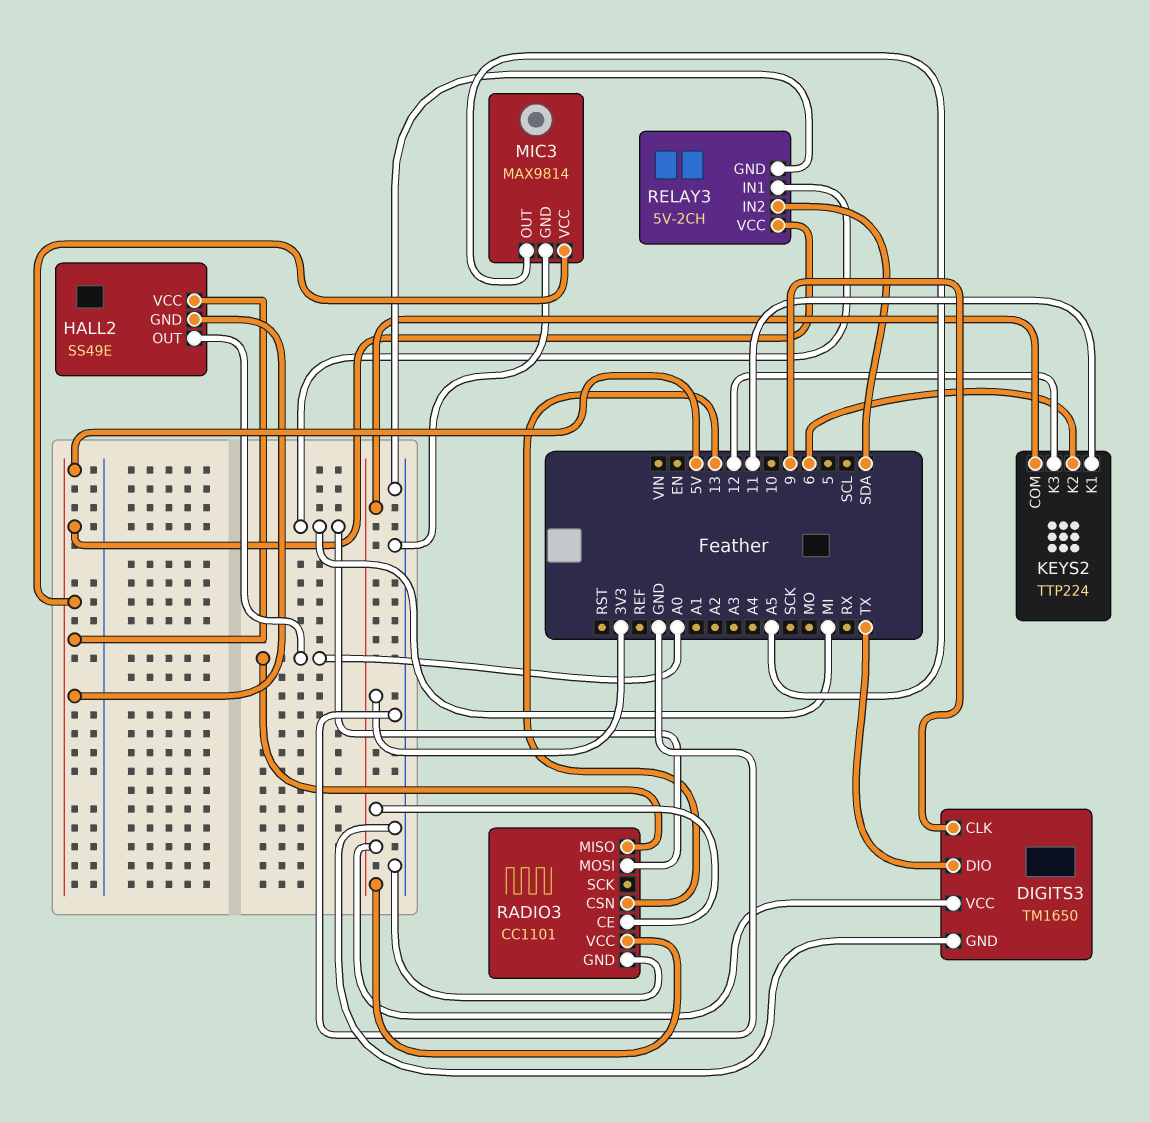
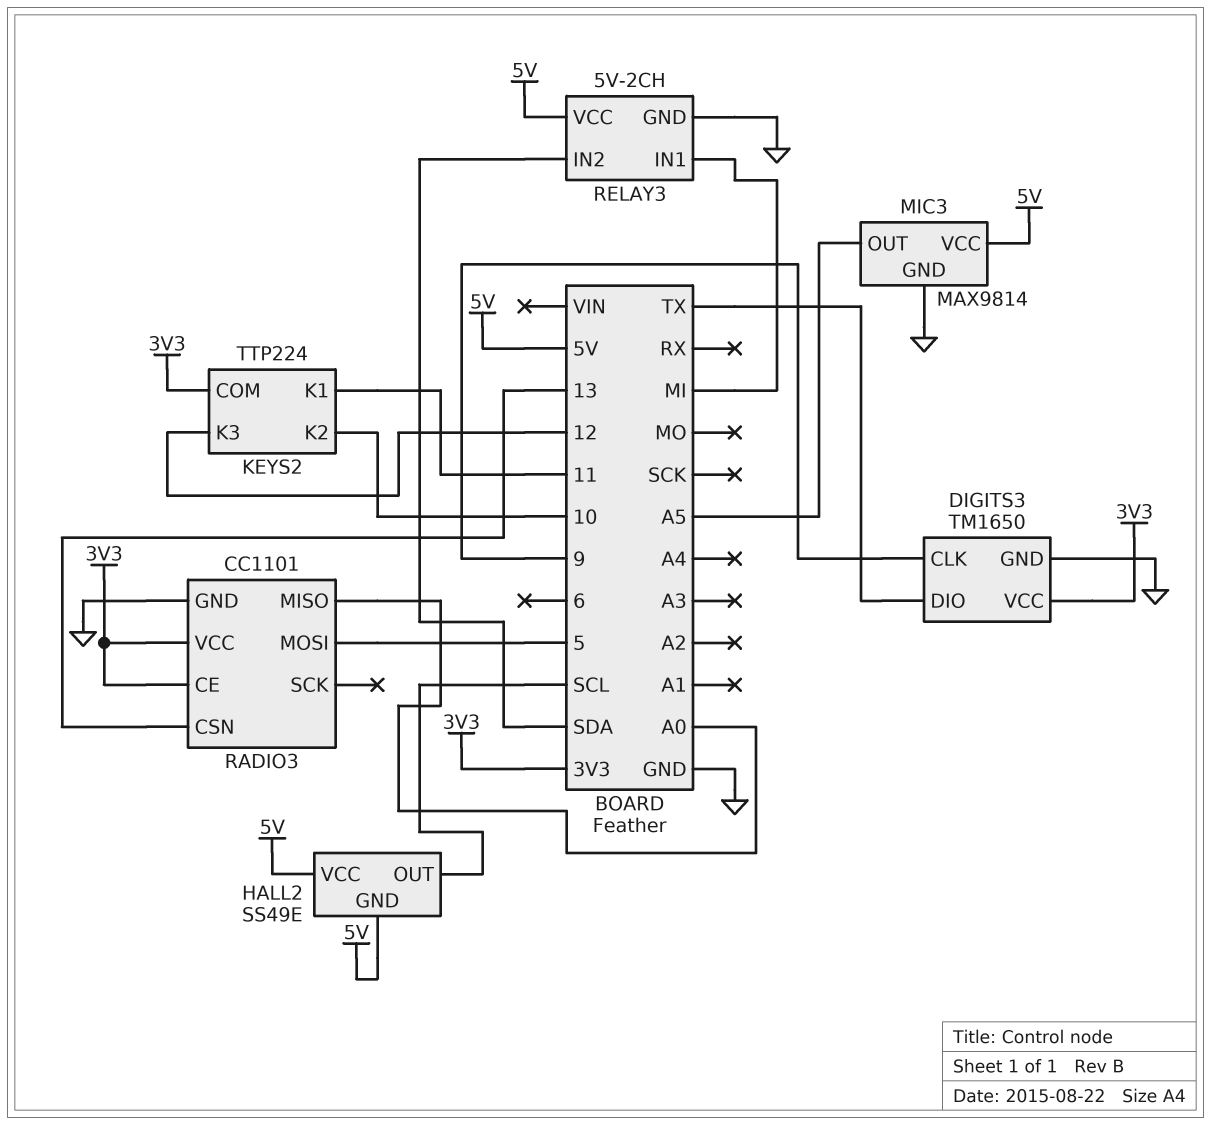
HALL2 pin OUT: A0 -> SCL
KEYS2 pin K2: 6 -> 10
RADIO3 pin MOSI: MI -> 5

